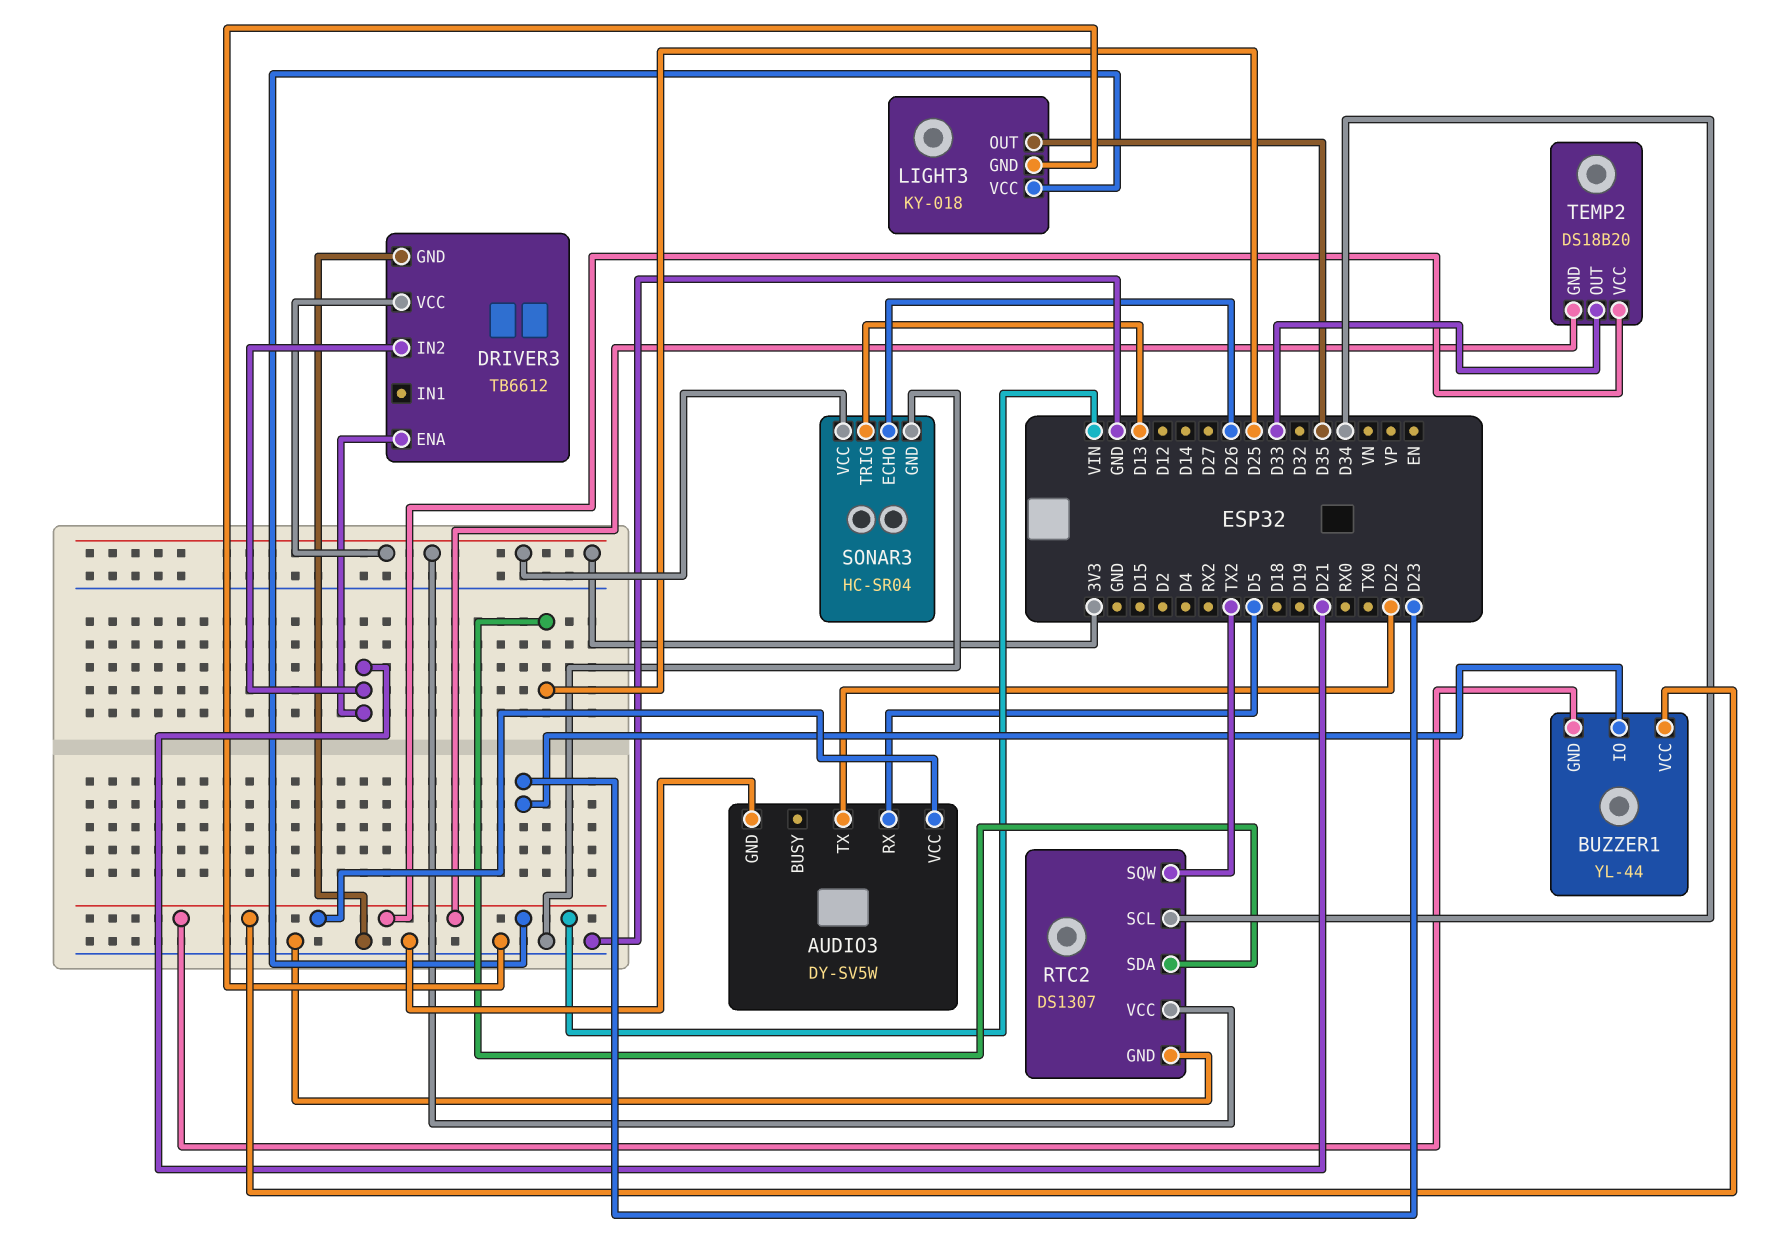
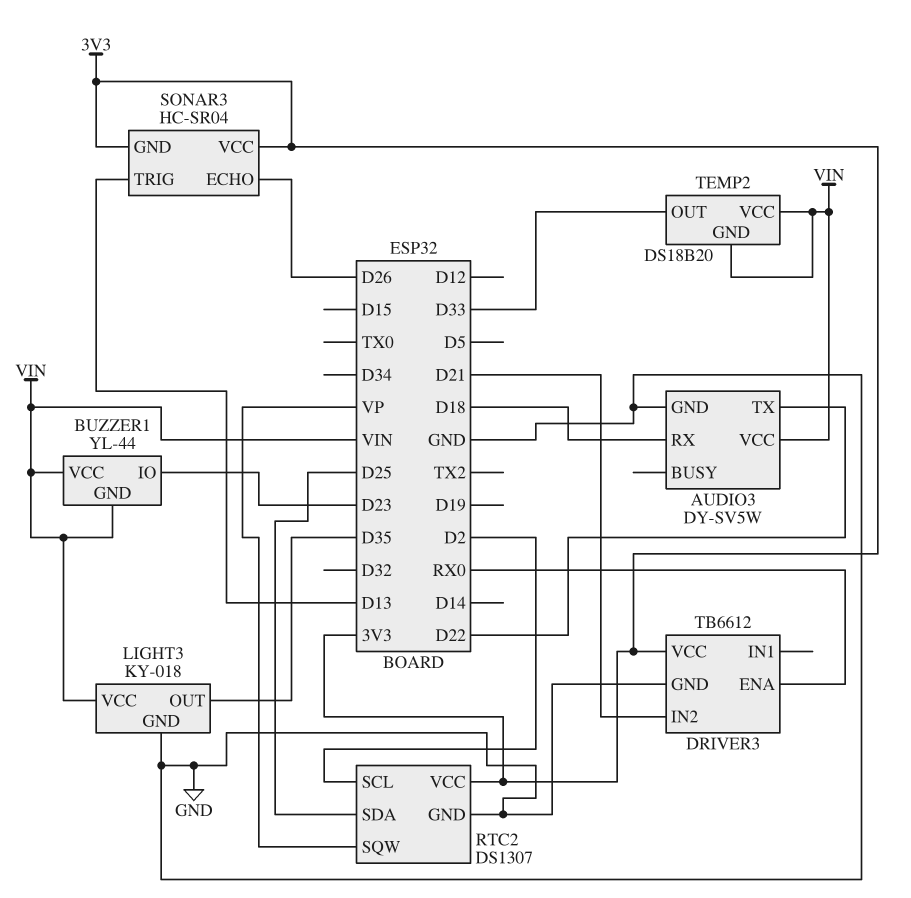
AUDIO3 pin RX: D5 -> D18
DRIVER3 pin ENA: D21 -> RX0
RTC2 pin SCL: D34 -> D2
RTC2 pin SQW: TX2 -> VP
SONAR3 pin GND: GND -> 3V3

